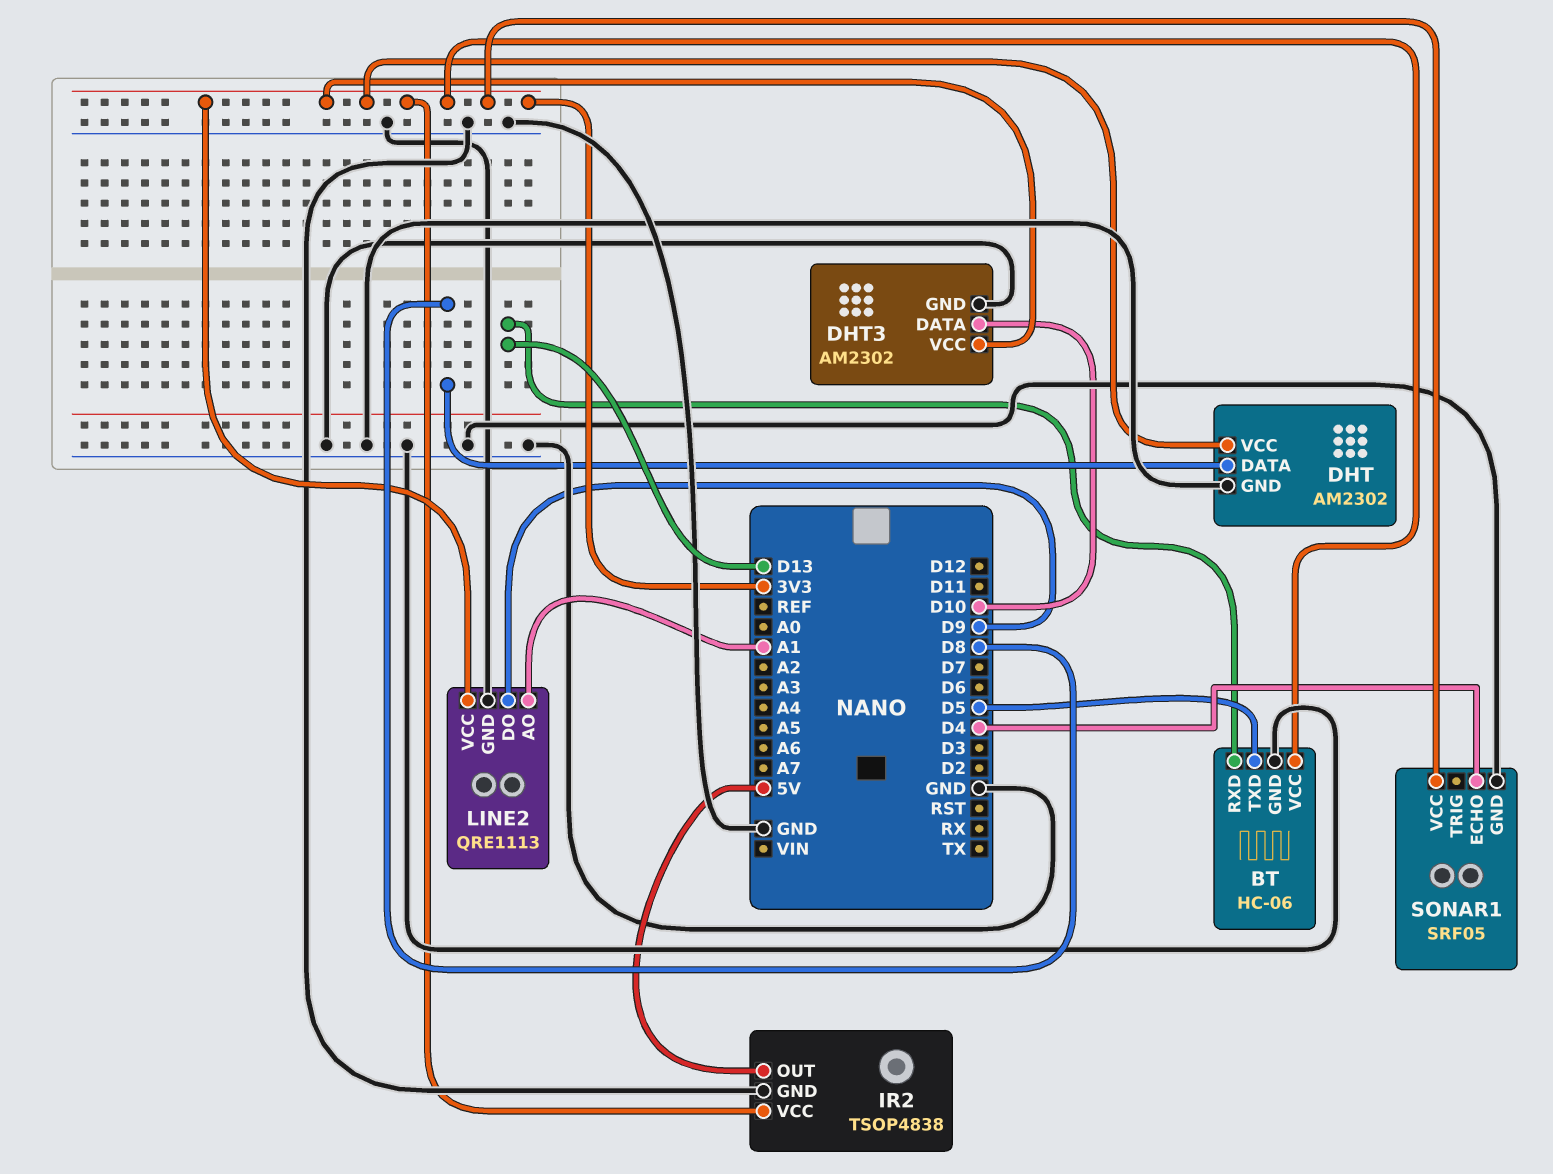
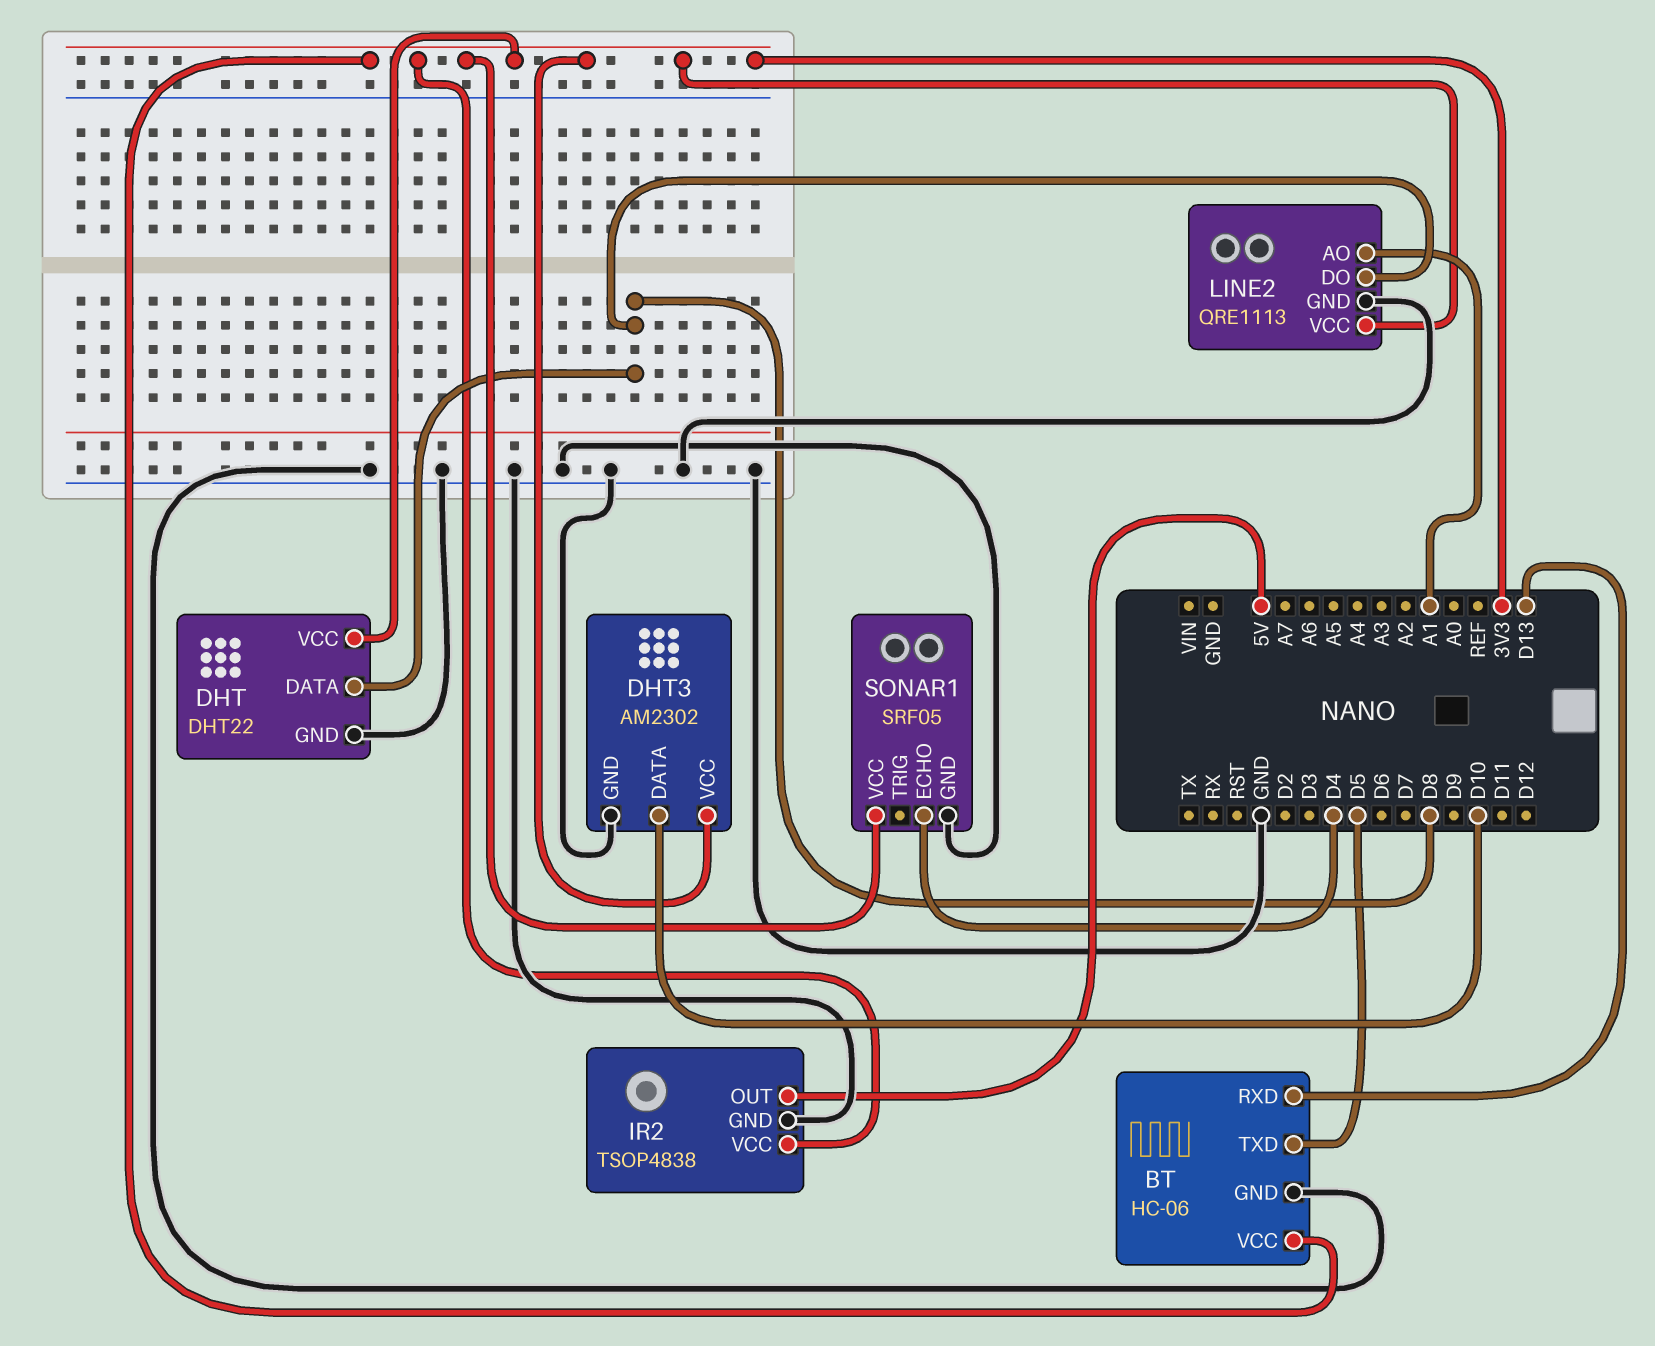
DHT: AM2302 -> DHT22
LINE2 pin DO: D9 -> D8

